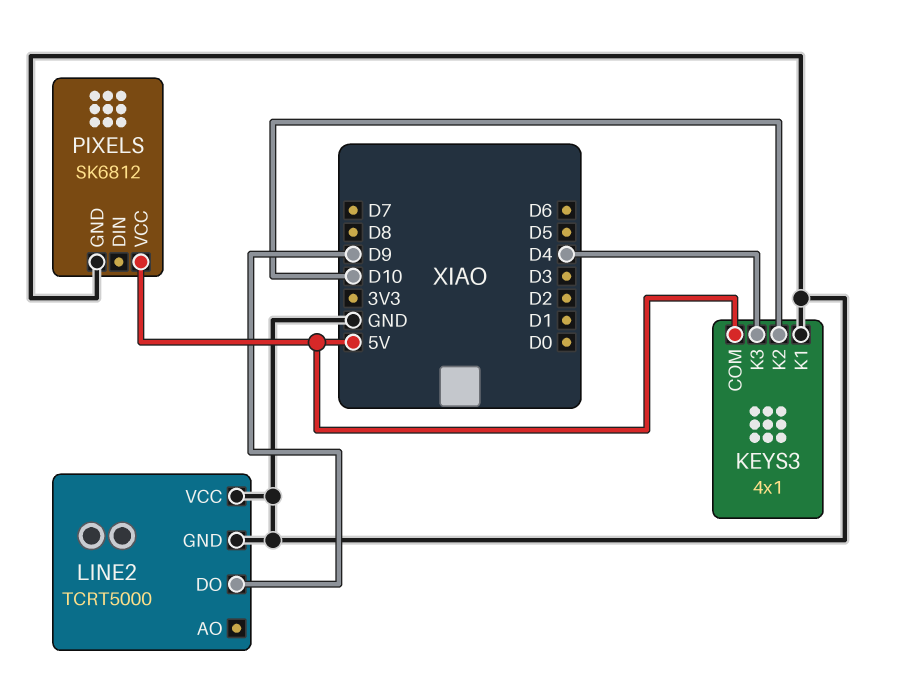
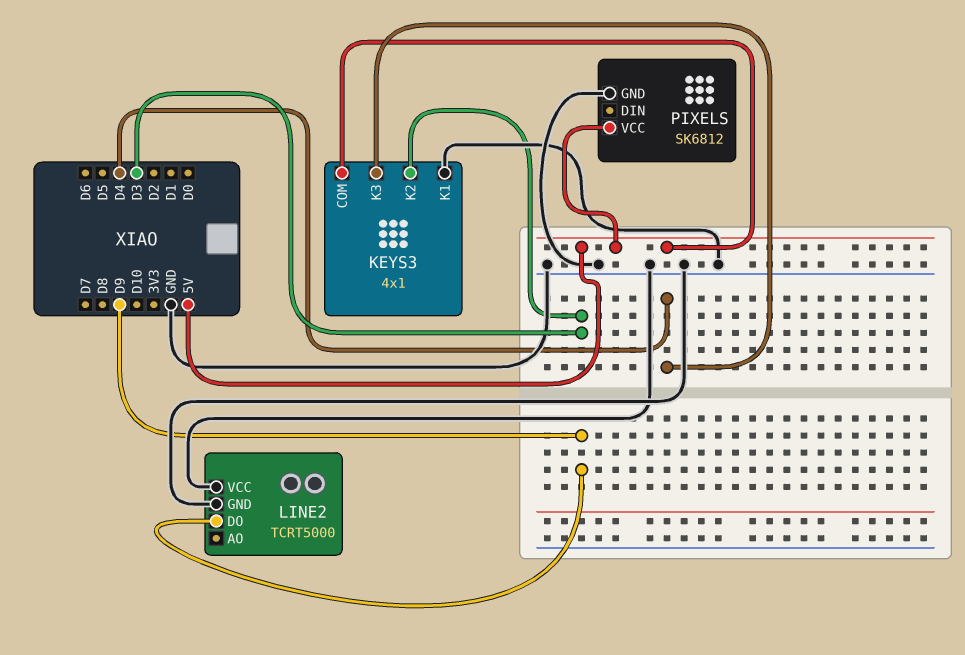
KEYS3 pin K2: D10 -> D3

